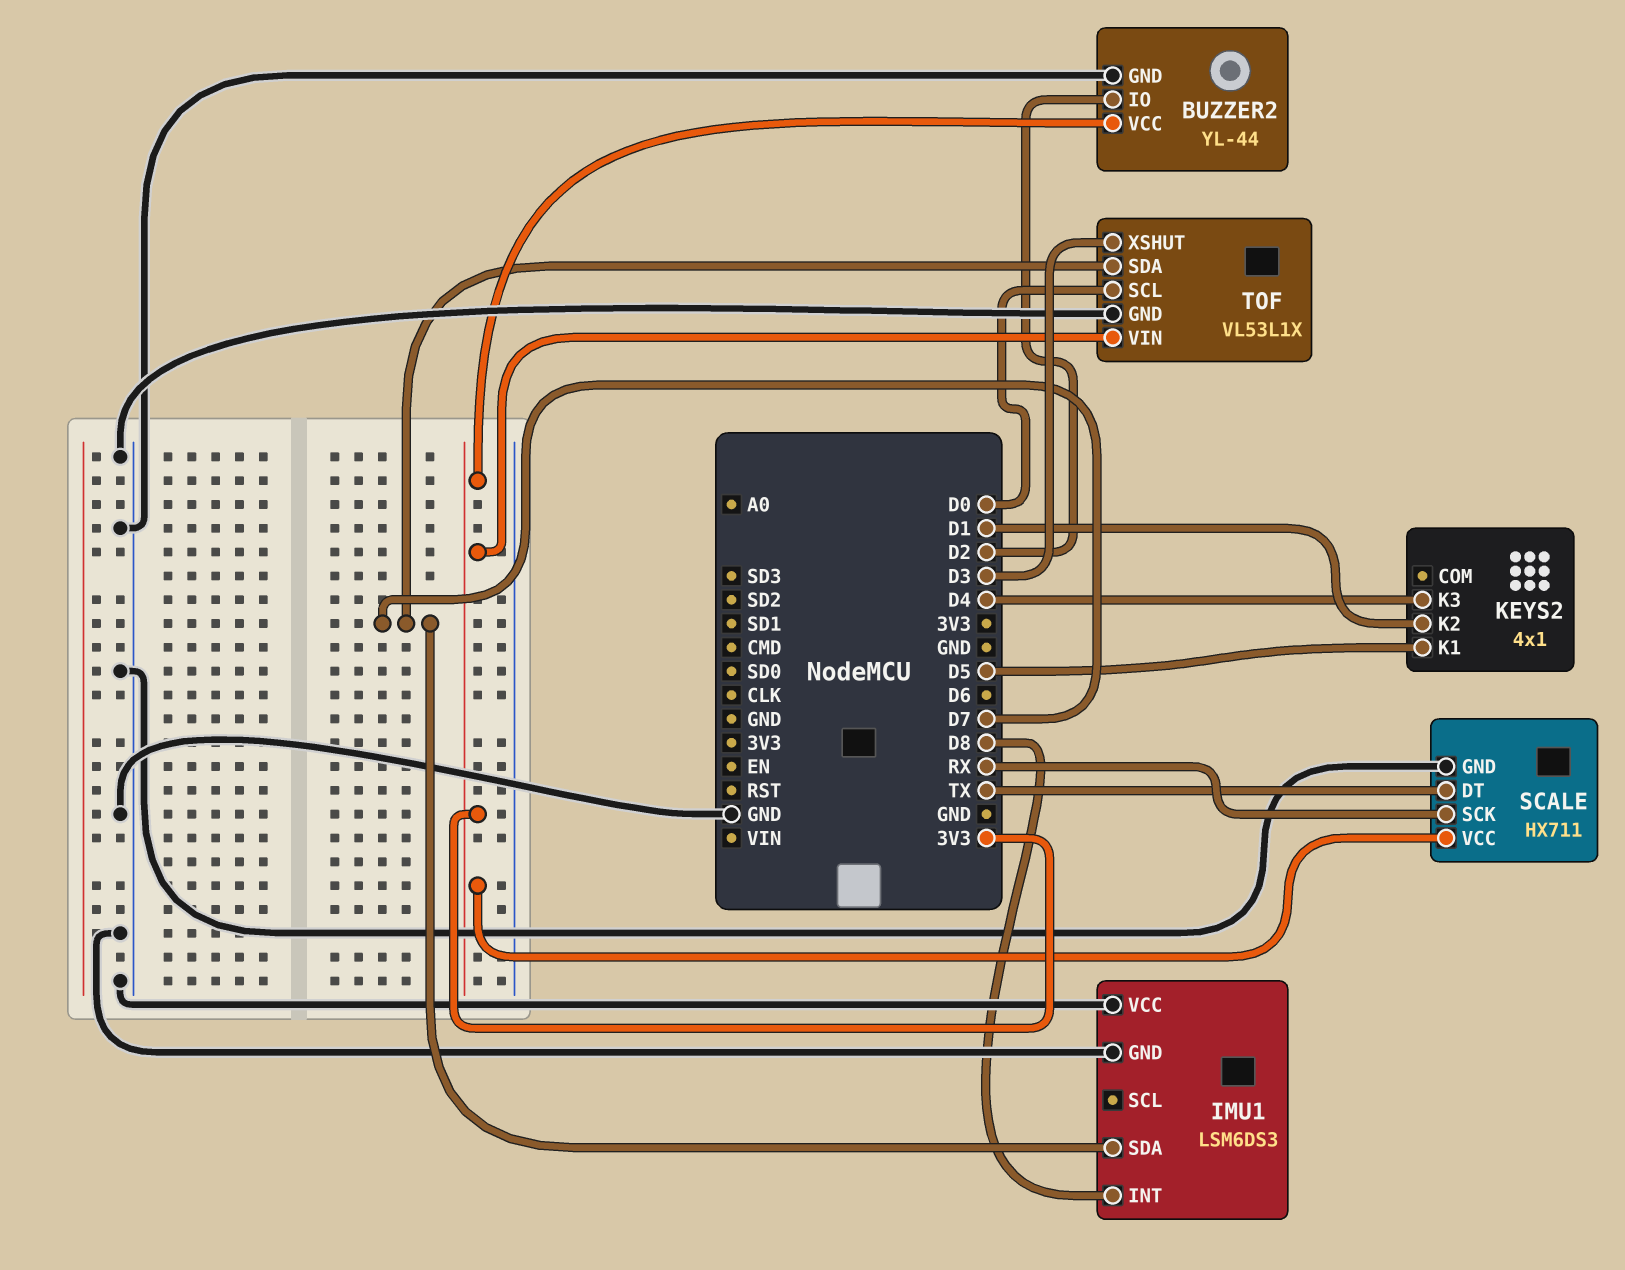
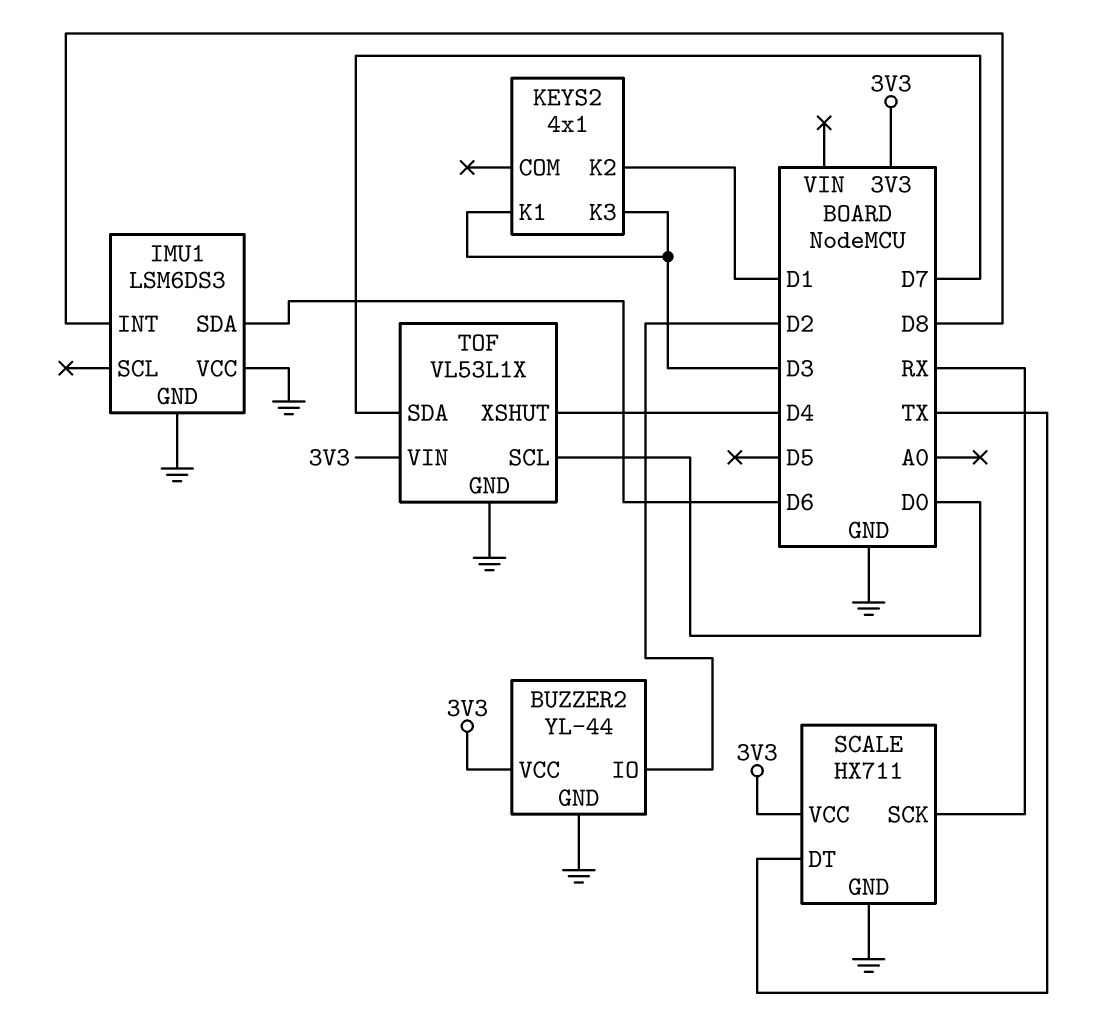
IMU1 pin SDA: D7 -> D6
KEYS2 pin K1: D5 -> D3
KEYS2 pin K3: D4 -> D3
TOF pin XSHUT: D3 -> D4

